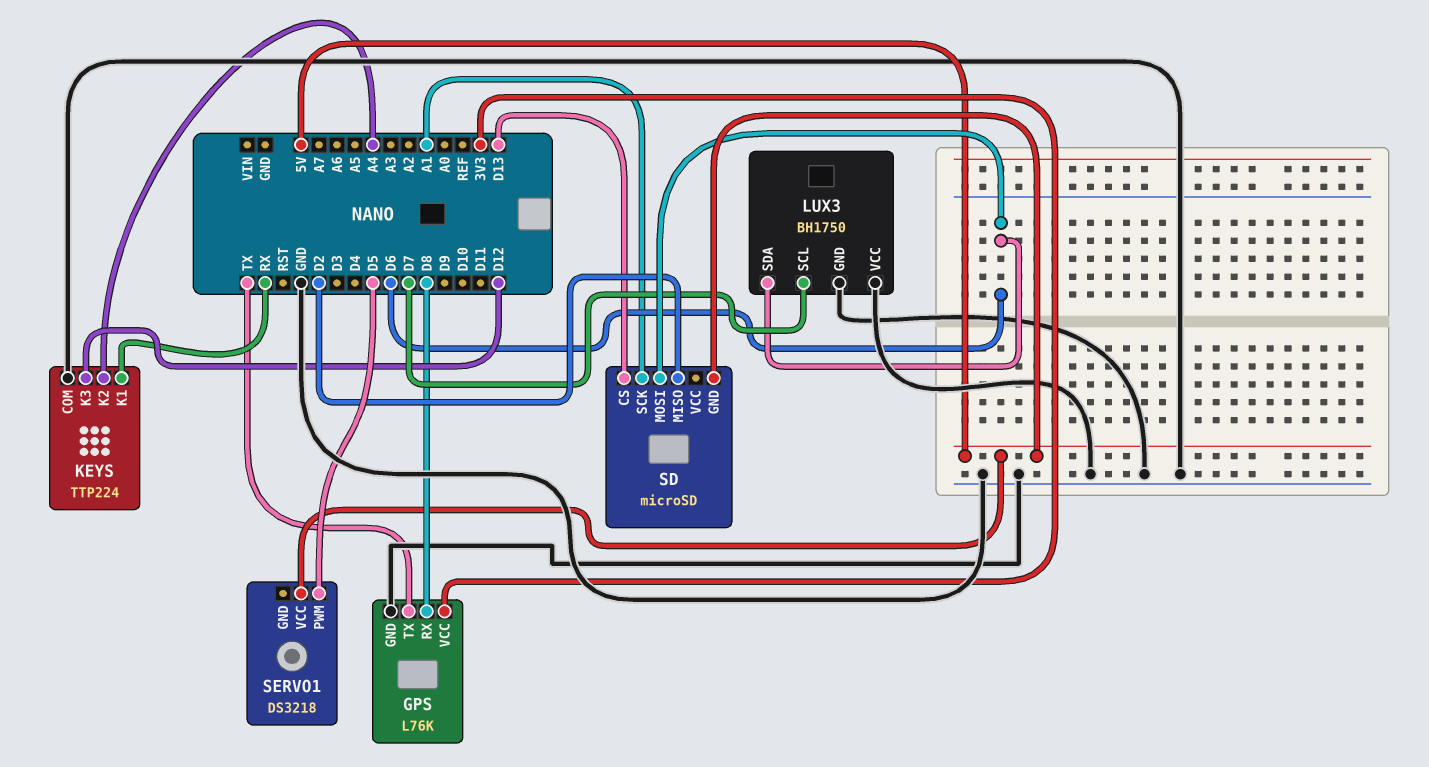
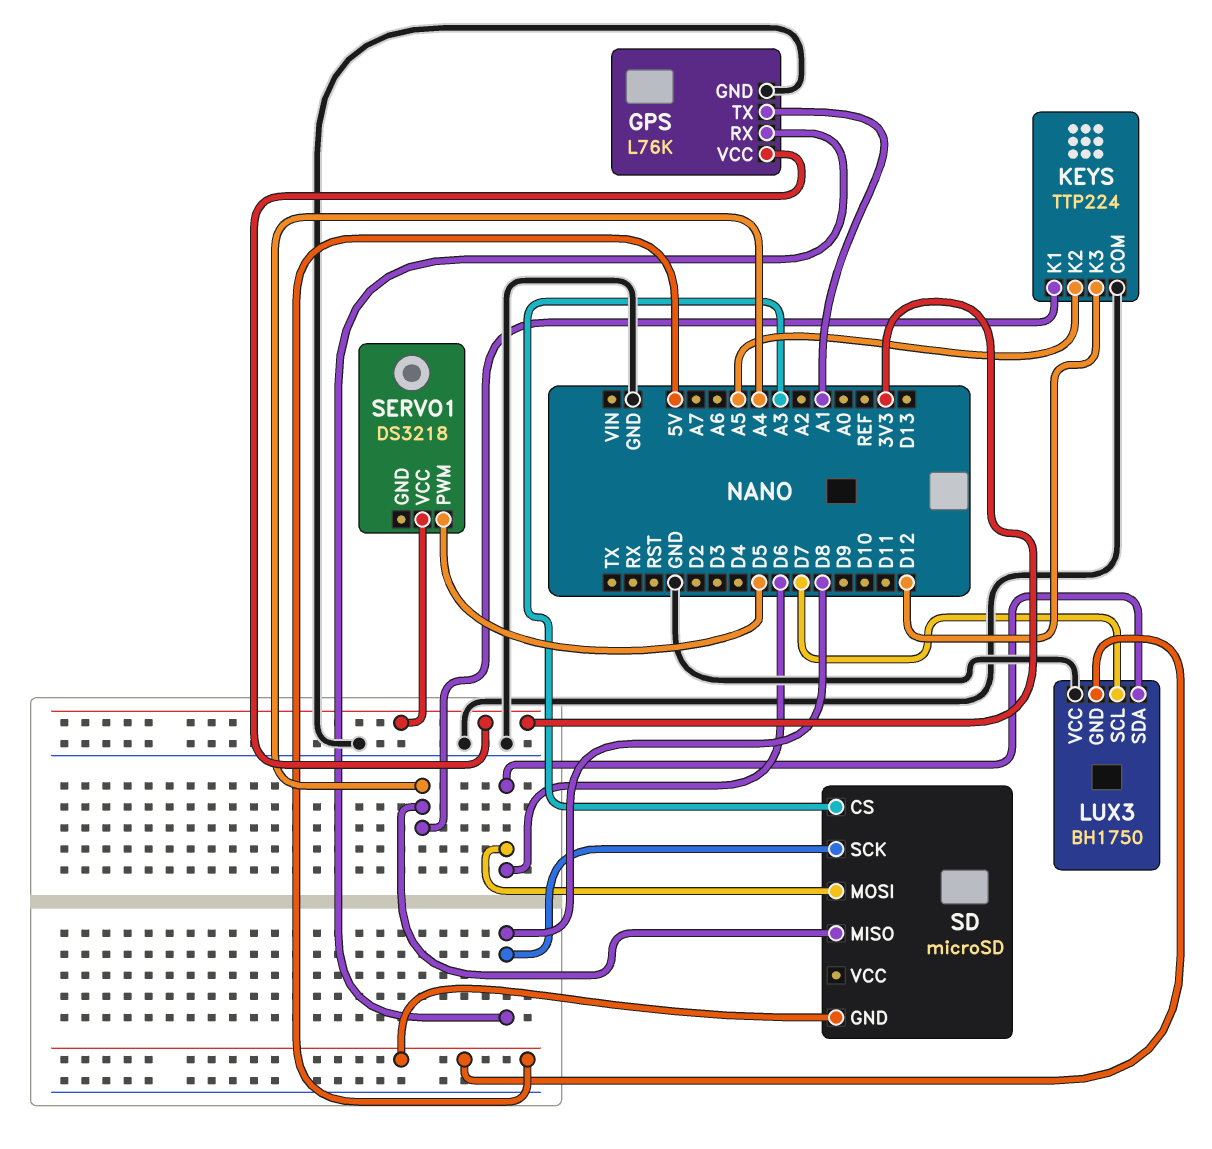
GPS pin TX: TX -> A1
KEYS pin K1: RX -> A4
KEYS pin K2: A4 -> A5
LUX3 pin GND: GND -> 5V
SD pin CS: D13 -> A3
SD pin MISO: D2 -> A4
SD pin SCK: A1 -> D8
SERVO1 pin VCC: 5V -> 3V3

